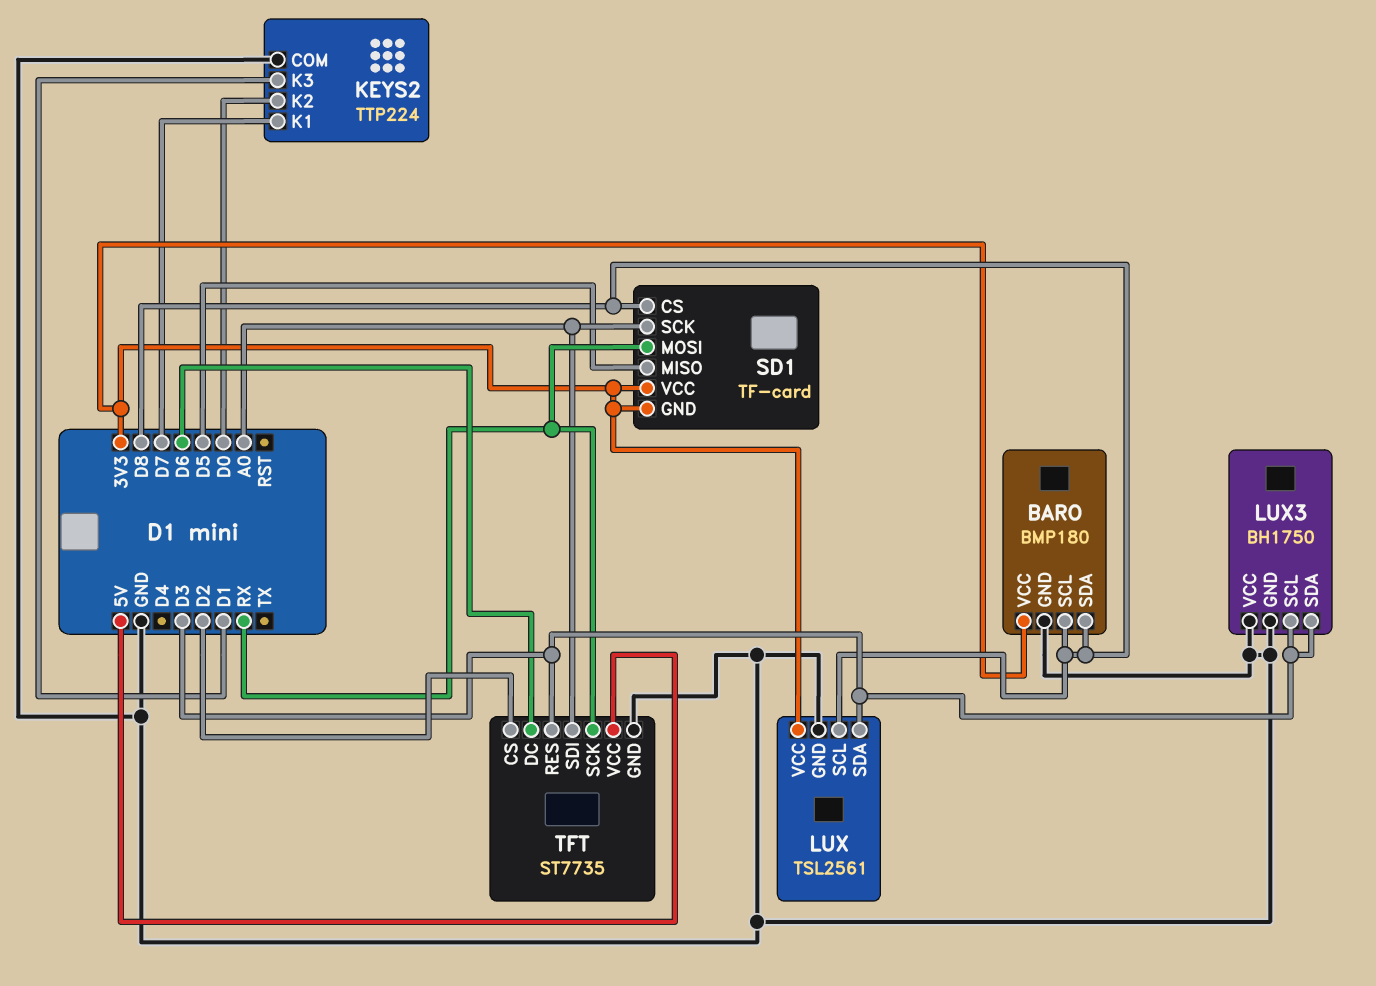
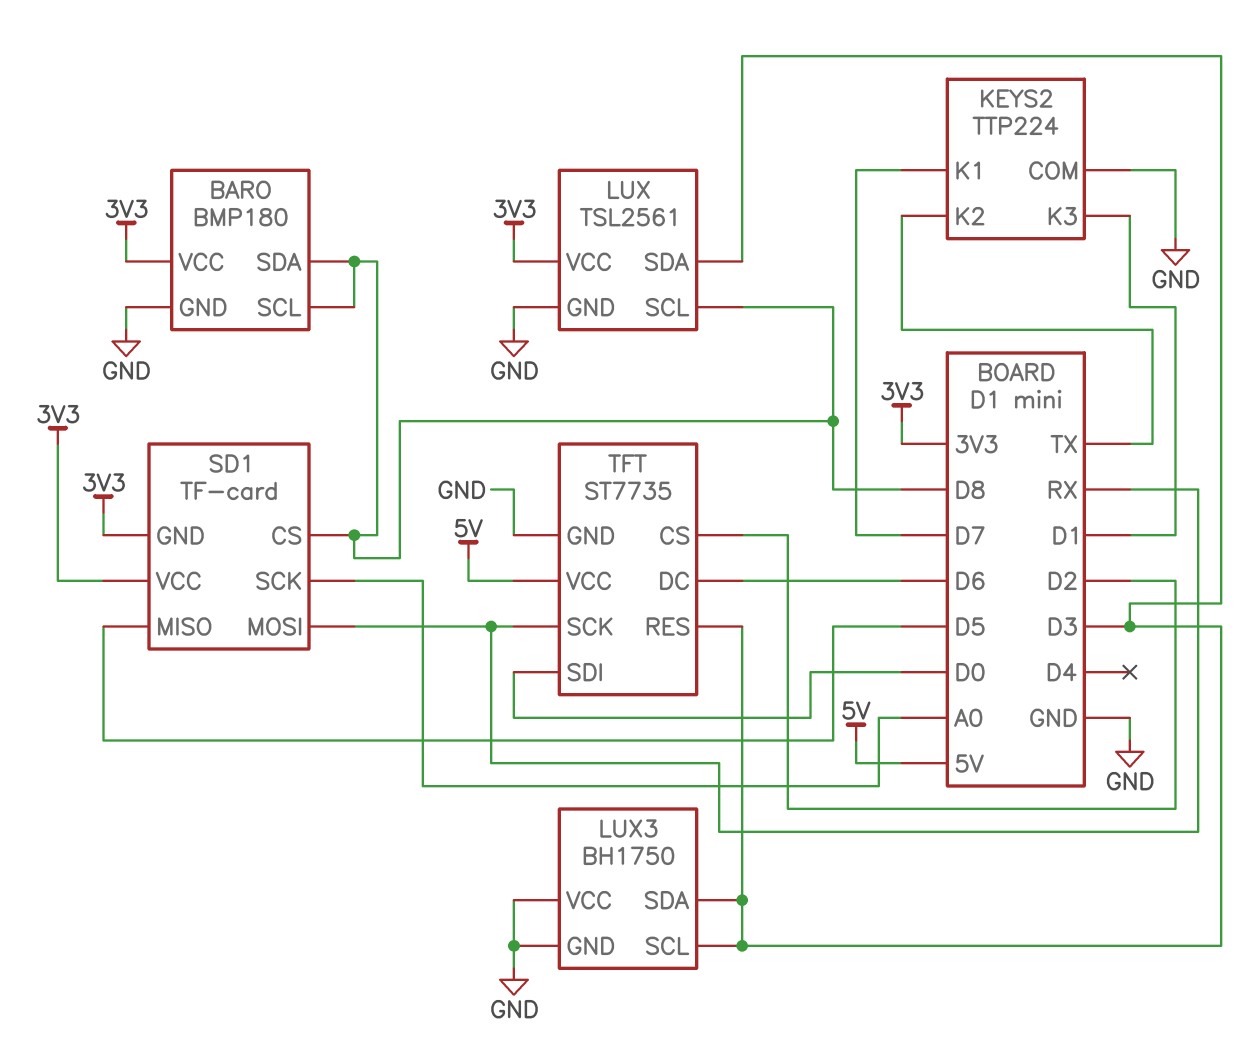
KEYS2 pin K2: D0 -> TX
TFT pin SDI: A0 -> D0

